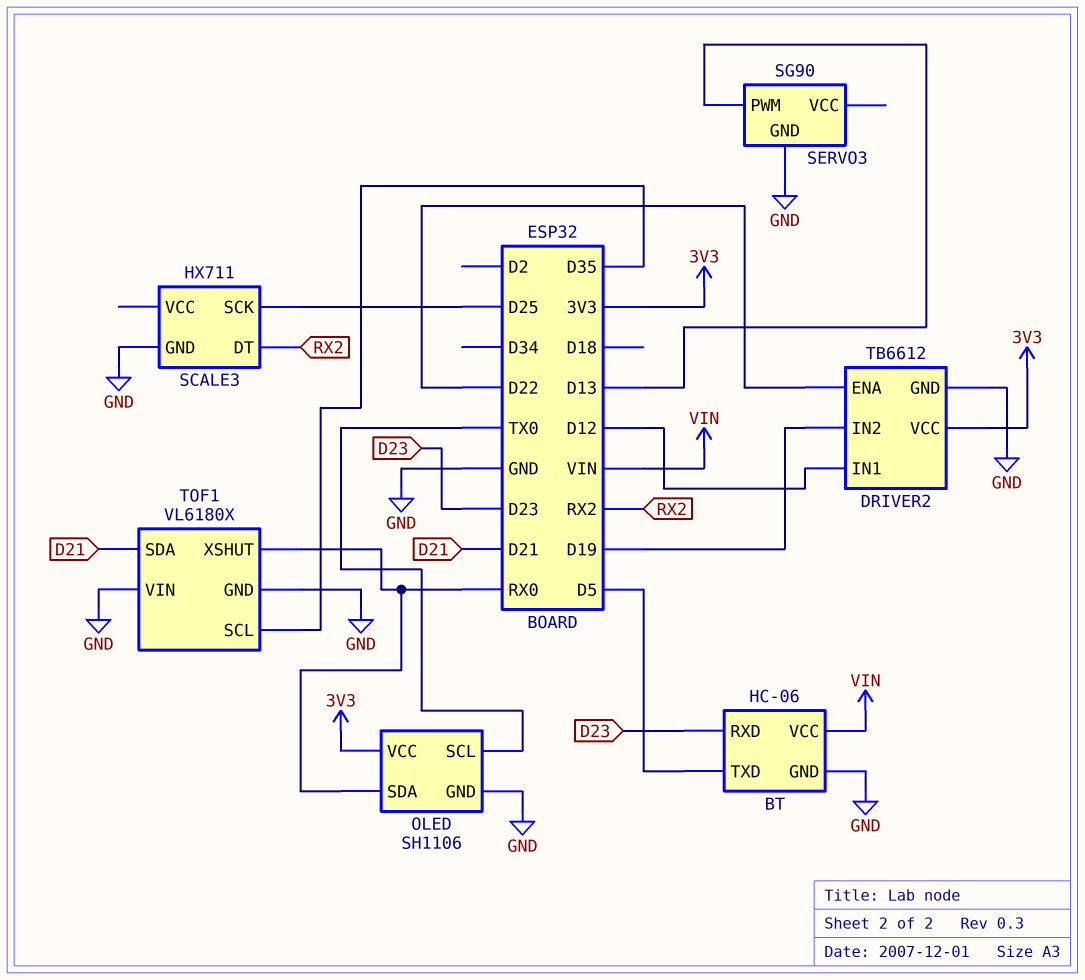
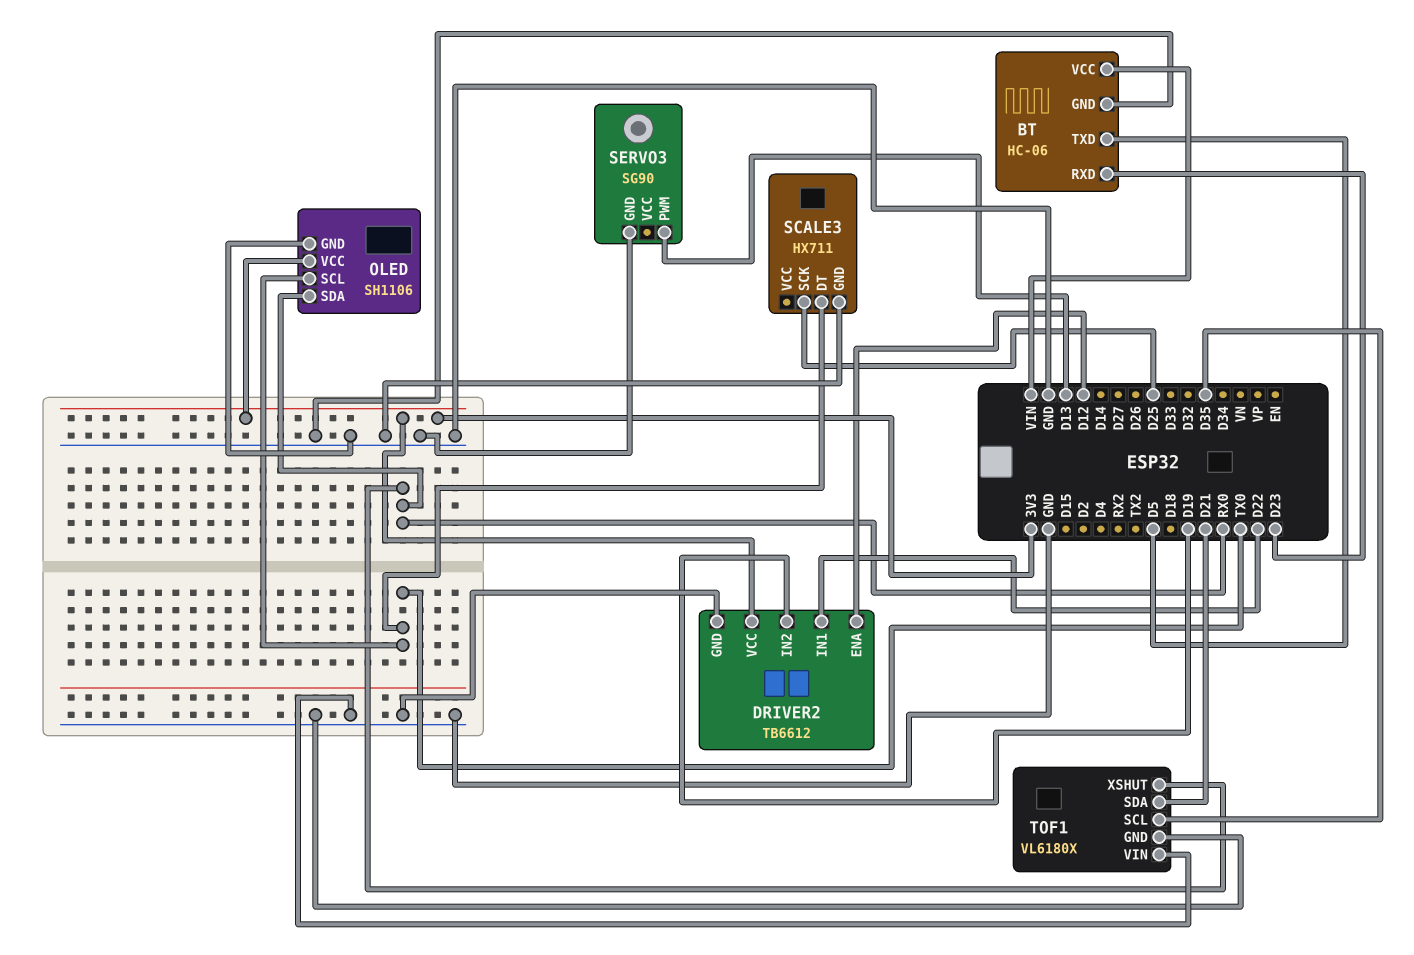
DRIVER2 pin ENA: D22 -> D12
DRIVER2 pin IN1: D12 -> D22
SCALE3 pin DT: RX2 -> TX0

